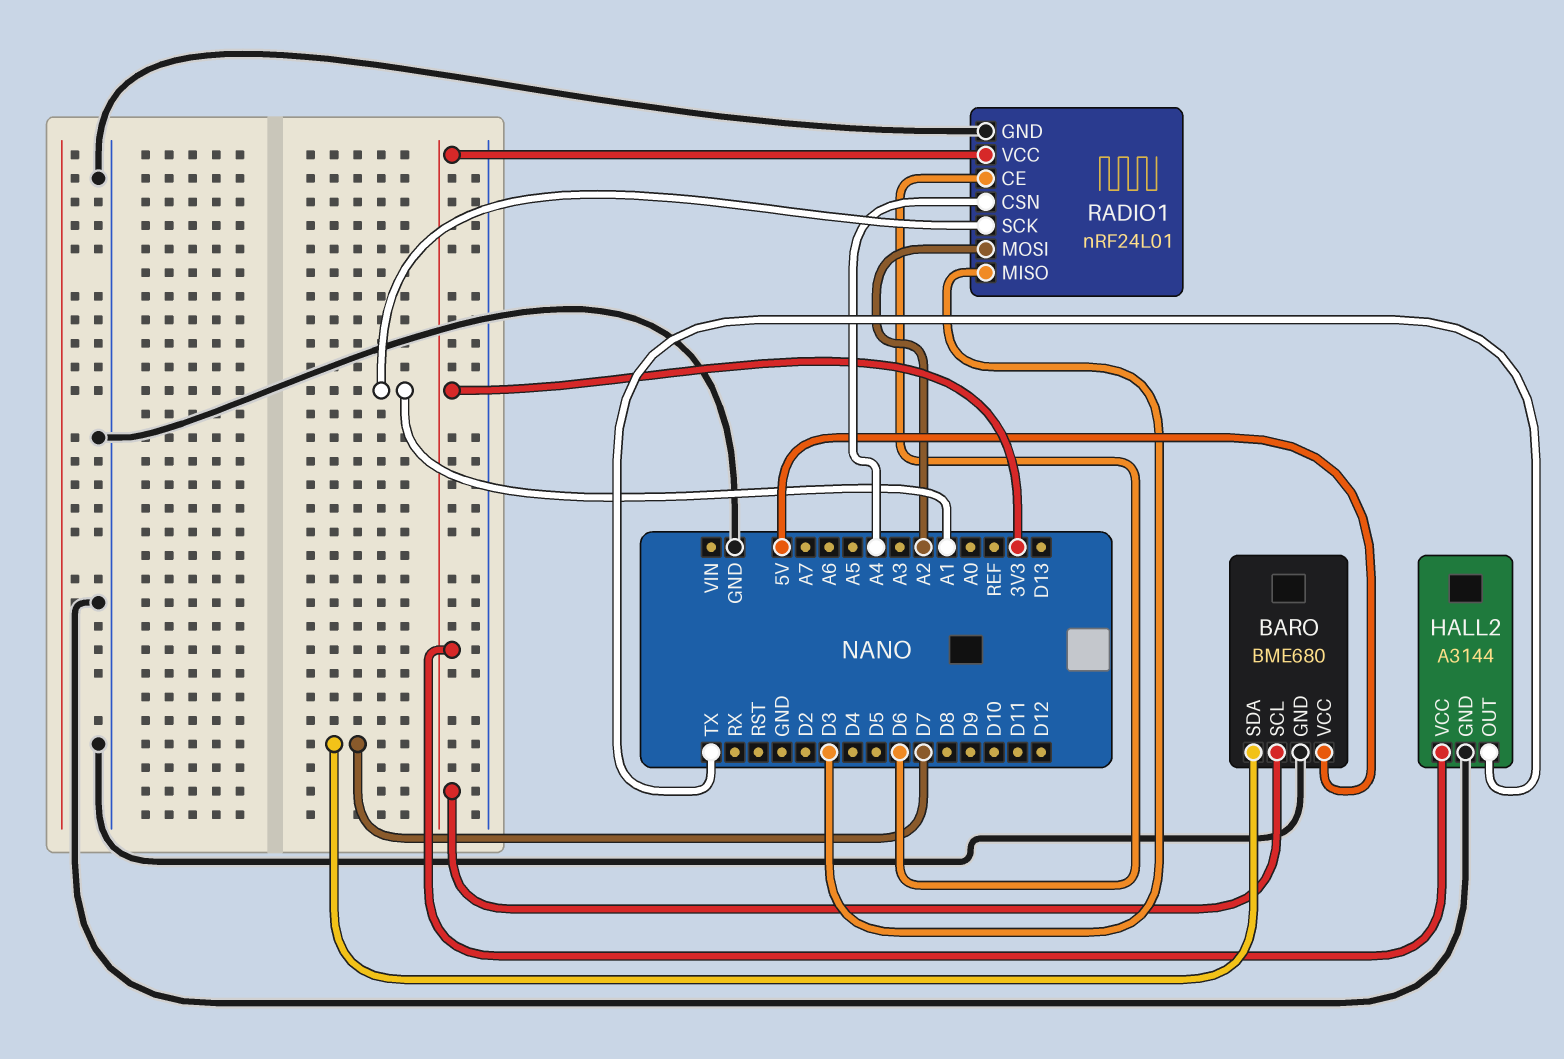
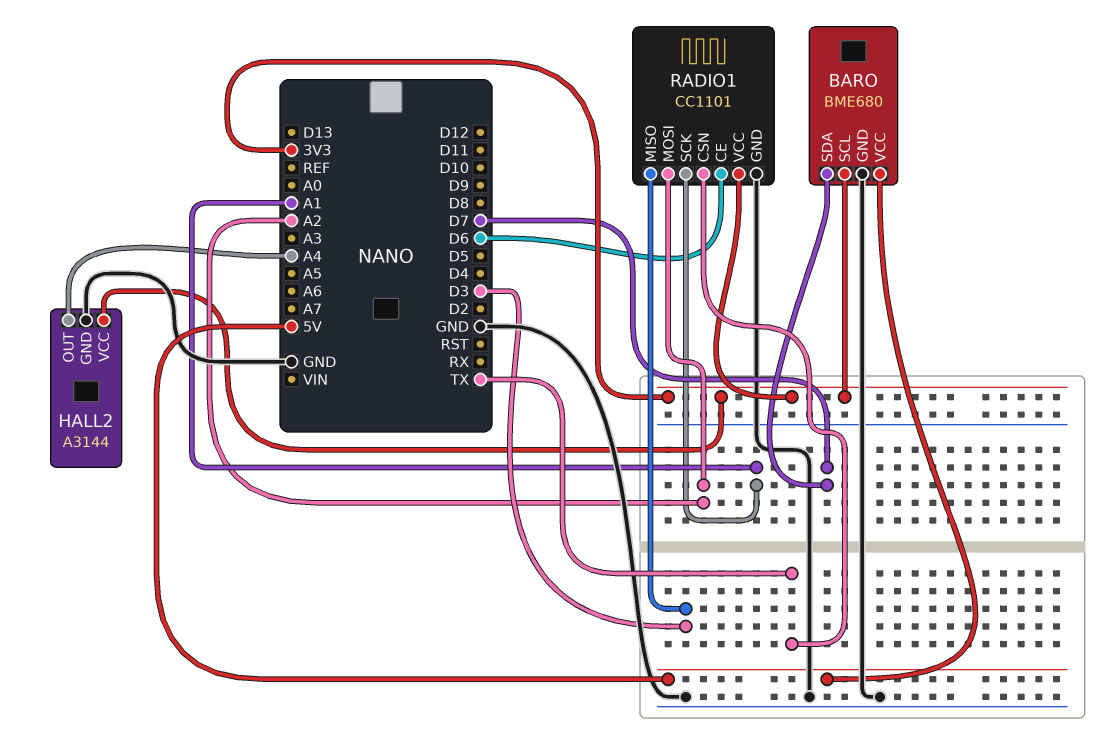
HALL2 pin OUT: TX -> A4
RADIO1: nRF24L01 -> CC1101
RADIO1 pin CSN: A4 -> TX

